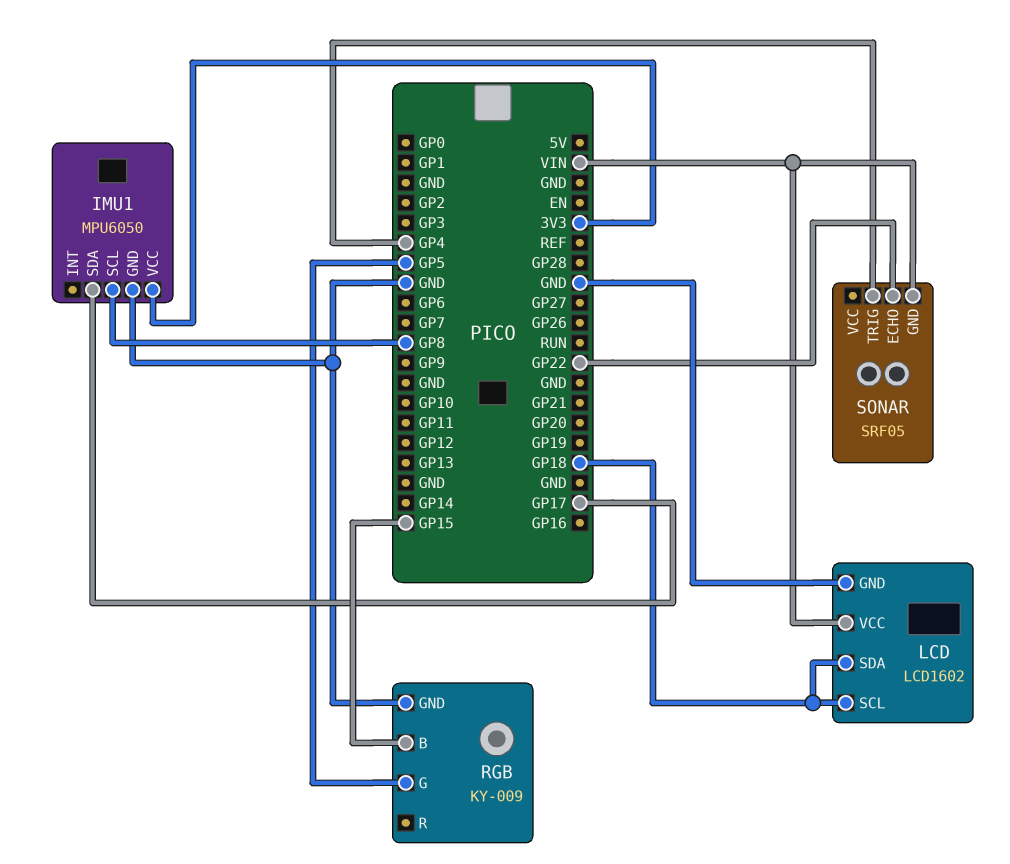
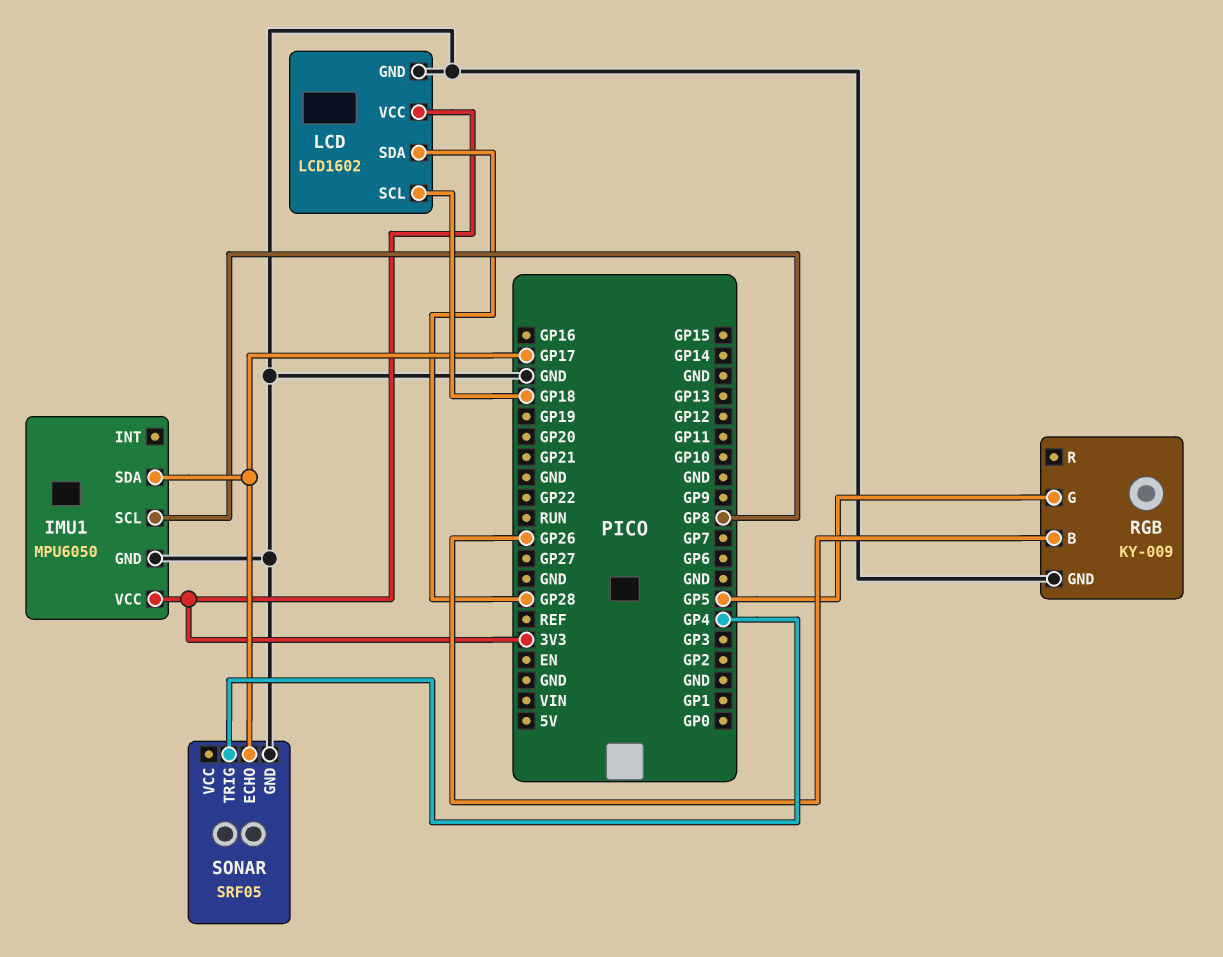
LCD pin SDA: GP18 -> GP28
LCD pin VCC: VIN -> 3V3
RGB pin B: GP15 -> GP26
SONAR pin ECHO: GP22 -> GP17
SONAR pin GND: VIN -> GND

